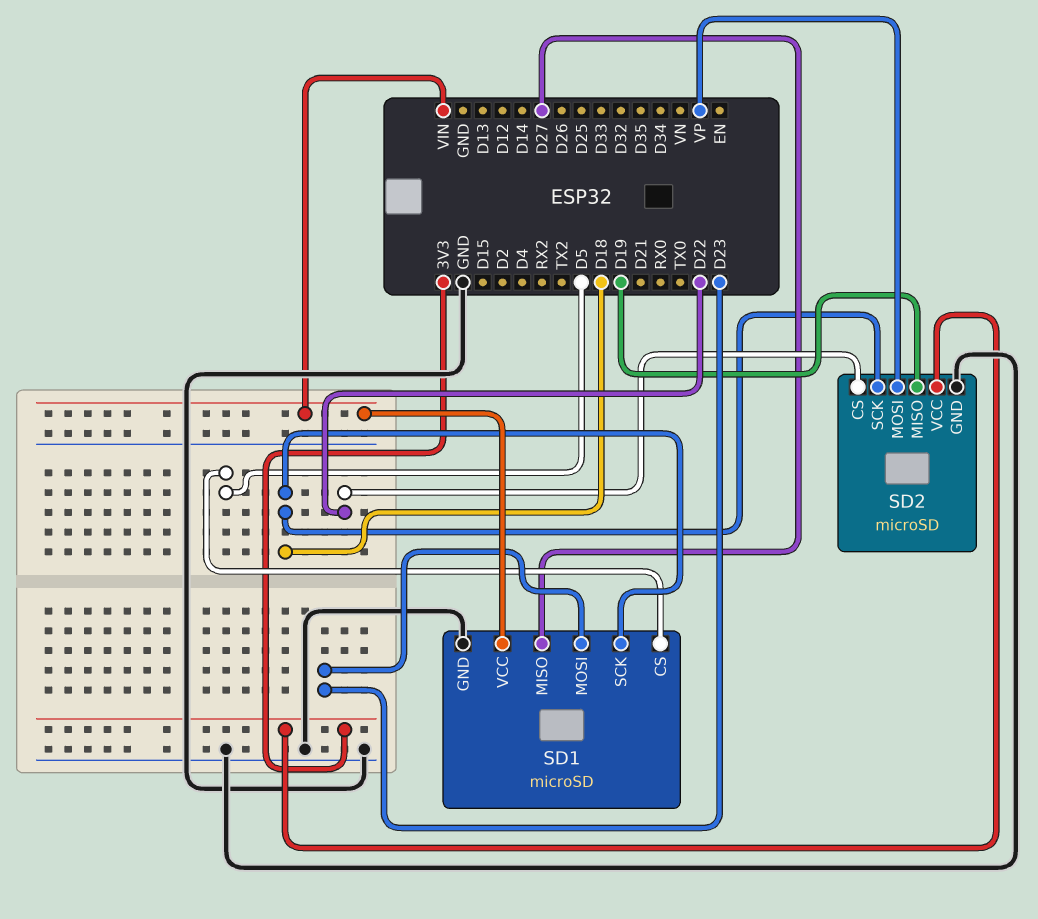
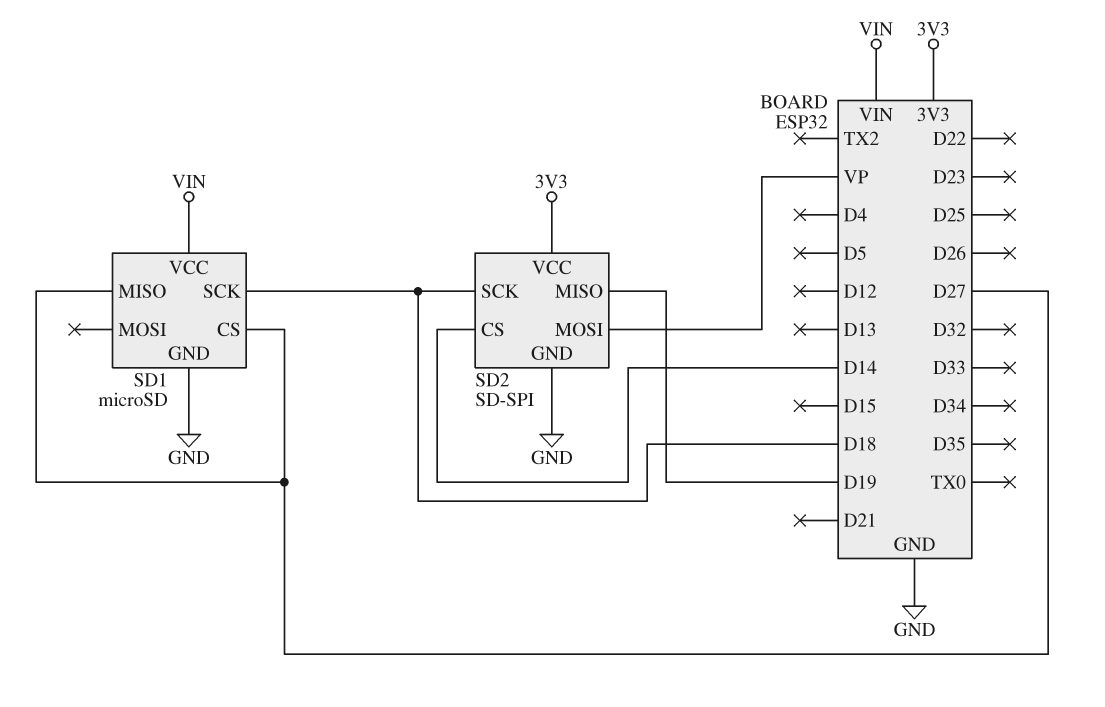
SD1 pin CS: D5 -> D27
SD1 pin MOSI: D23 -> none
SD2: microSD -> SD-SPI
SD2 pin CS: D22 -> D14

